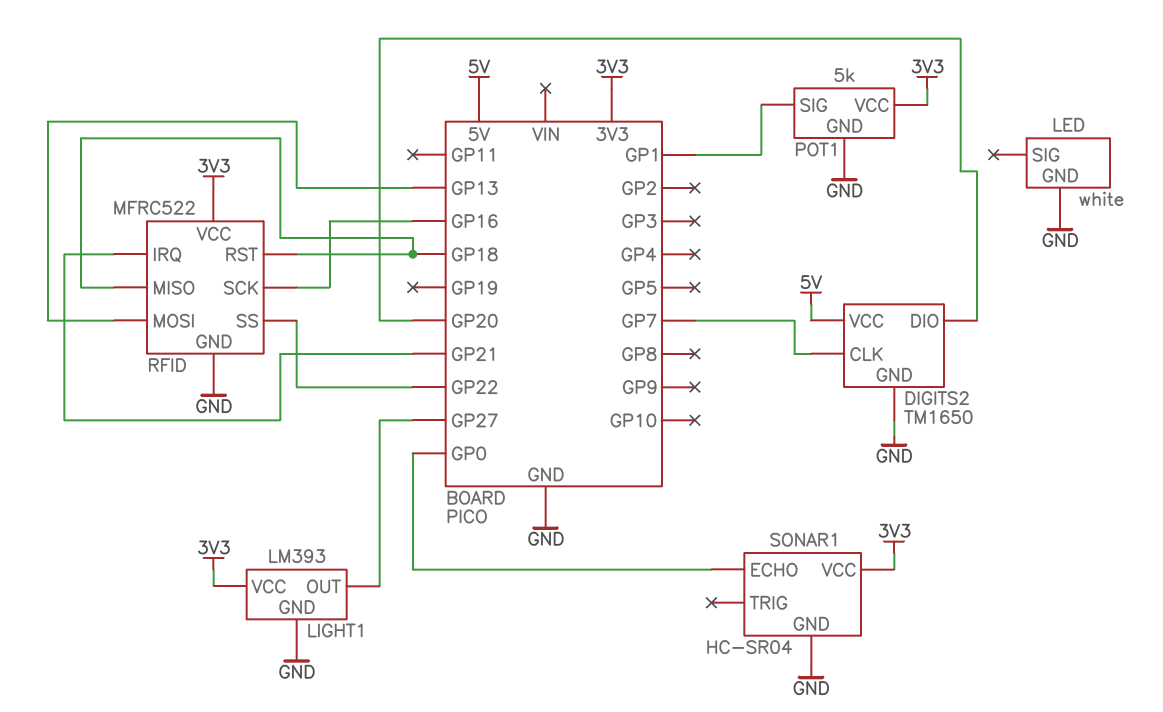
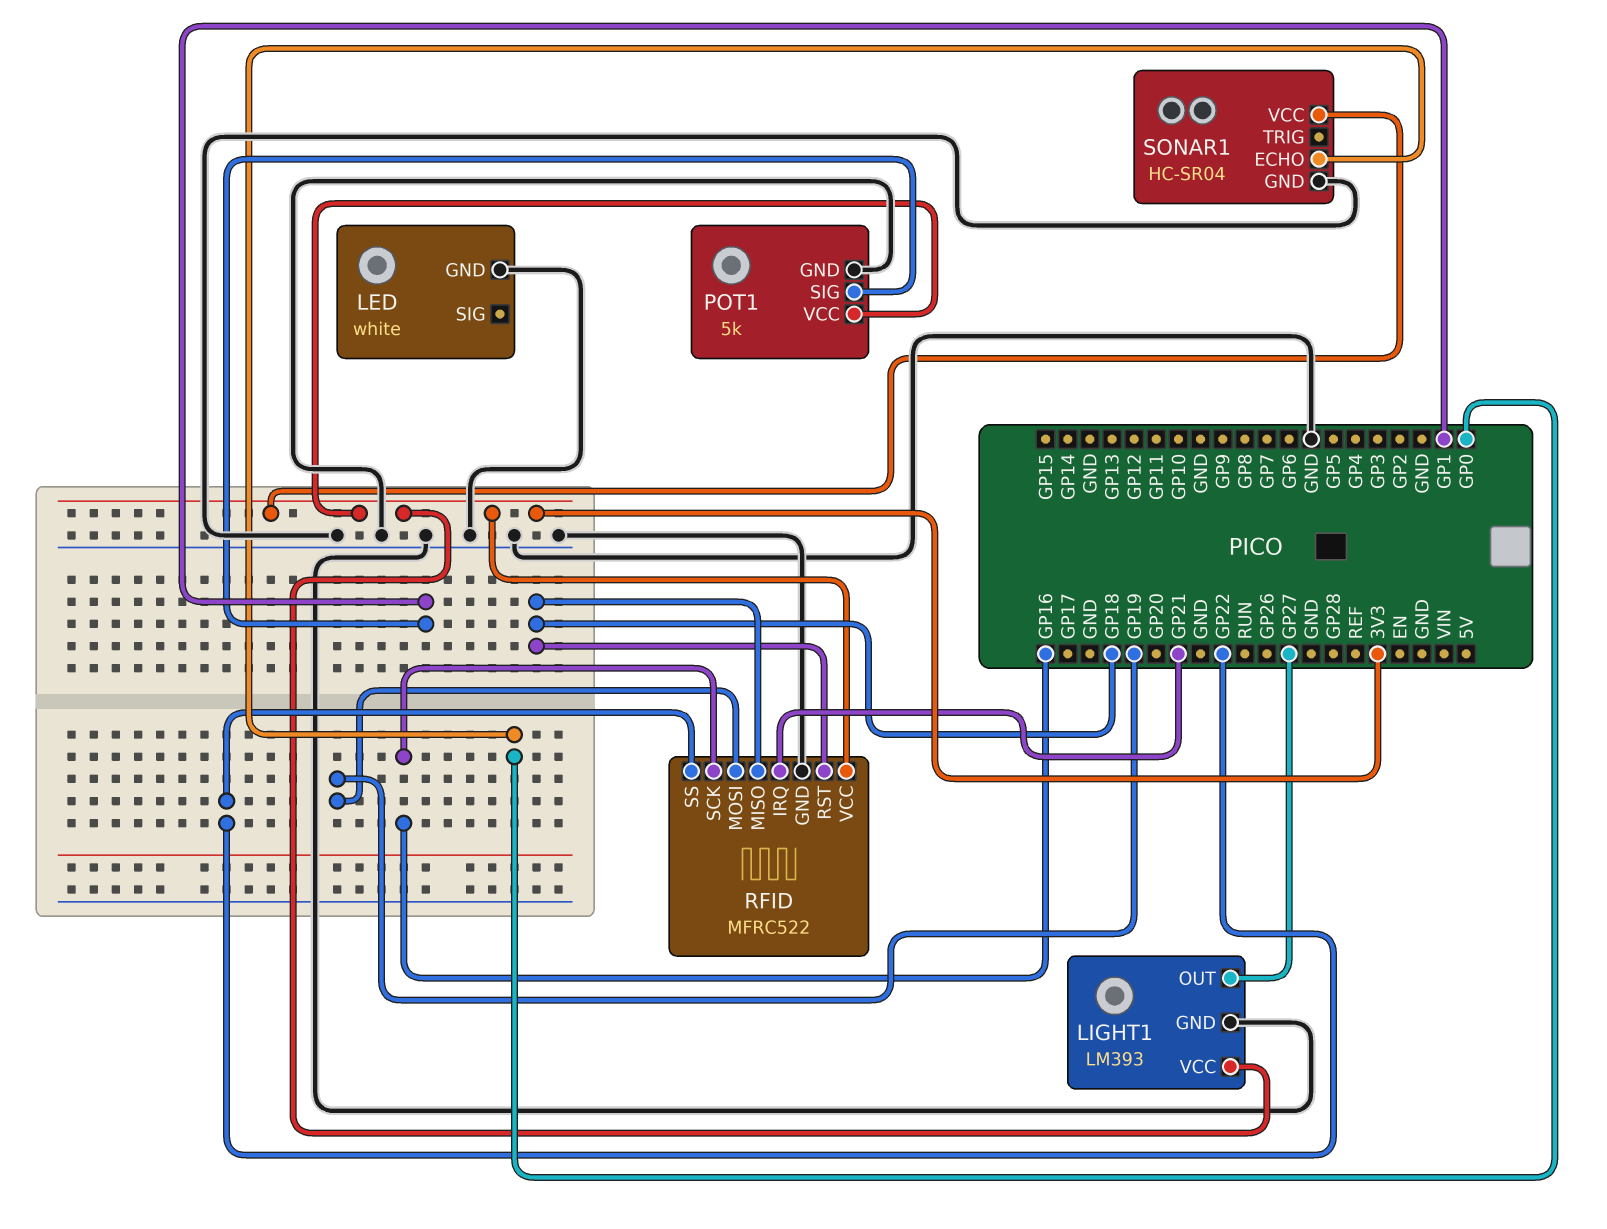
DIGITS2: TM1650 -> none
DIGITS2 pin CLK: GP7 -> none
DIGITS2 pin DIO: GP20 -> none
DIGITS2 pin GND: GND -> none
DIGITS2 pin VCC: 5V -> none
RFID pin MOSI: GP13 -> GP19

